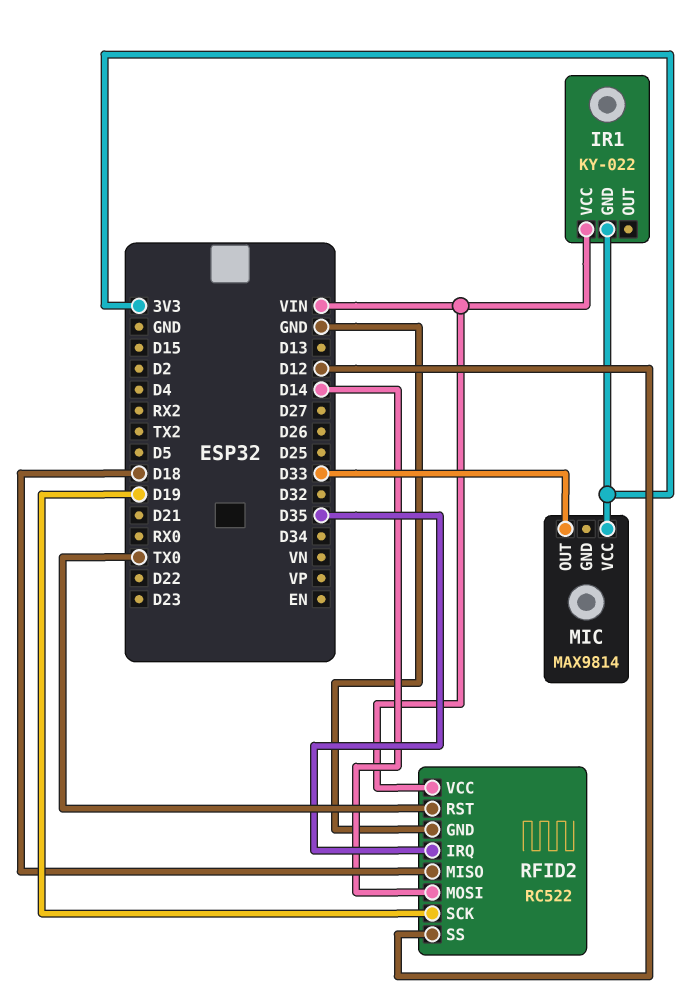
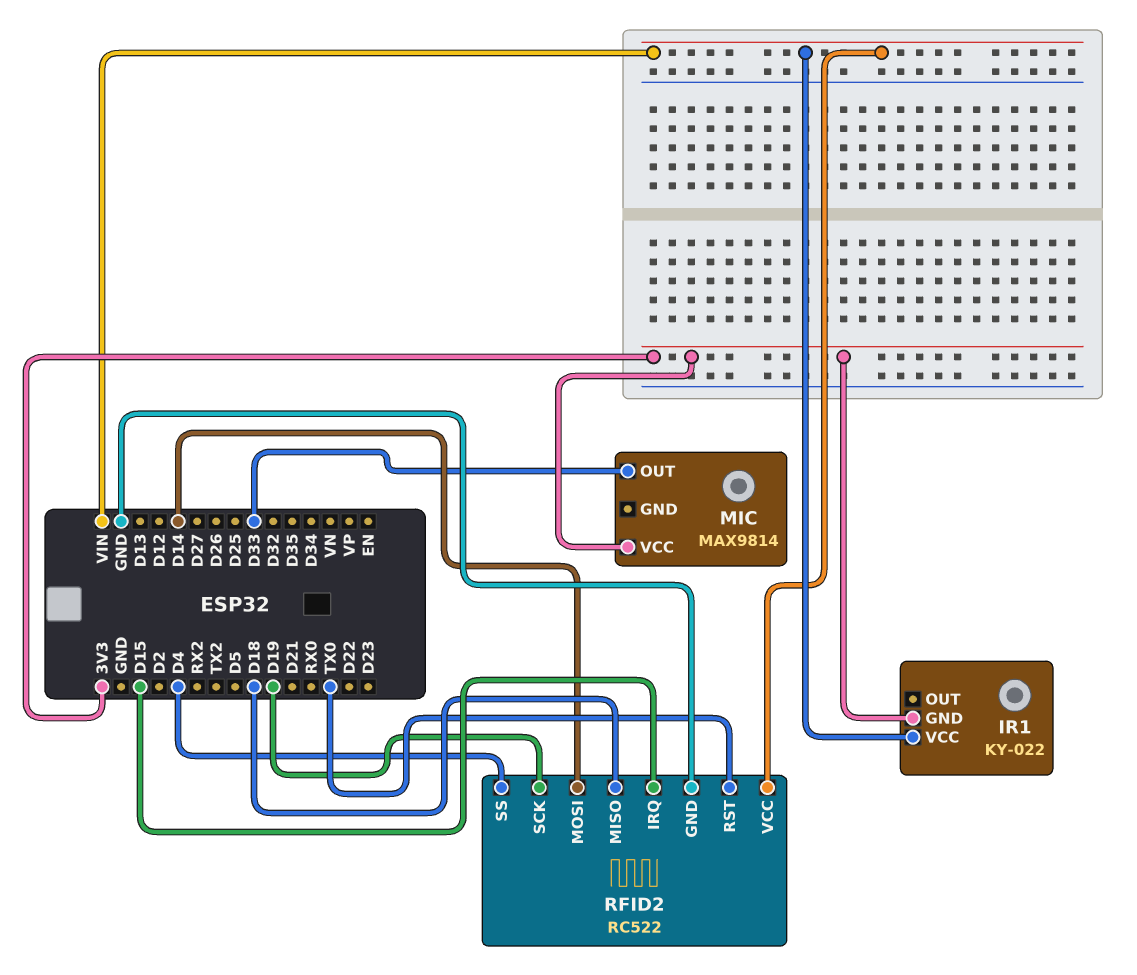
RFID2 pin IRQ: D35 -> D15
RFID2 pin SS: D12 -> D4

